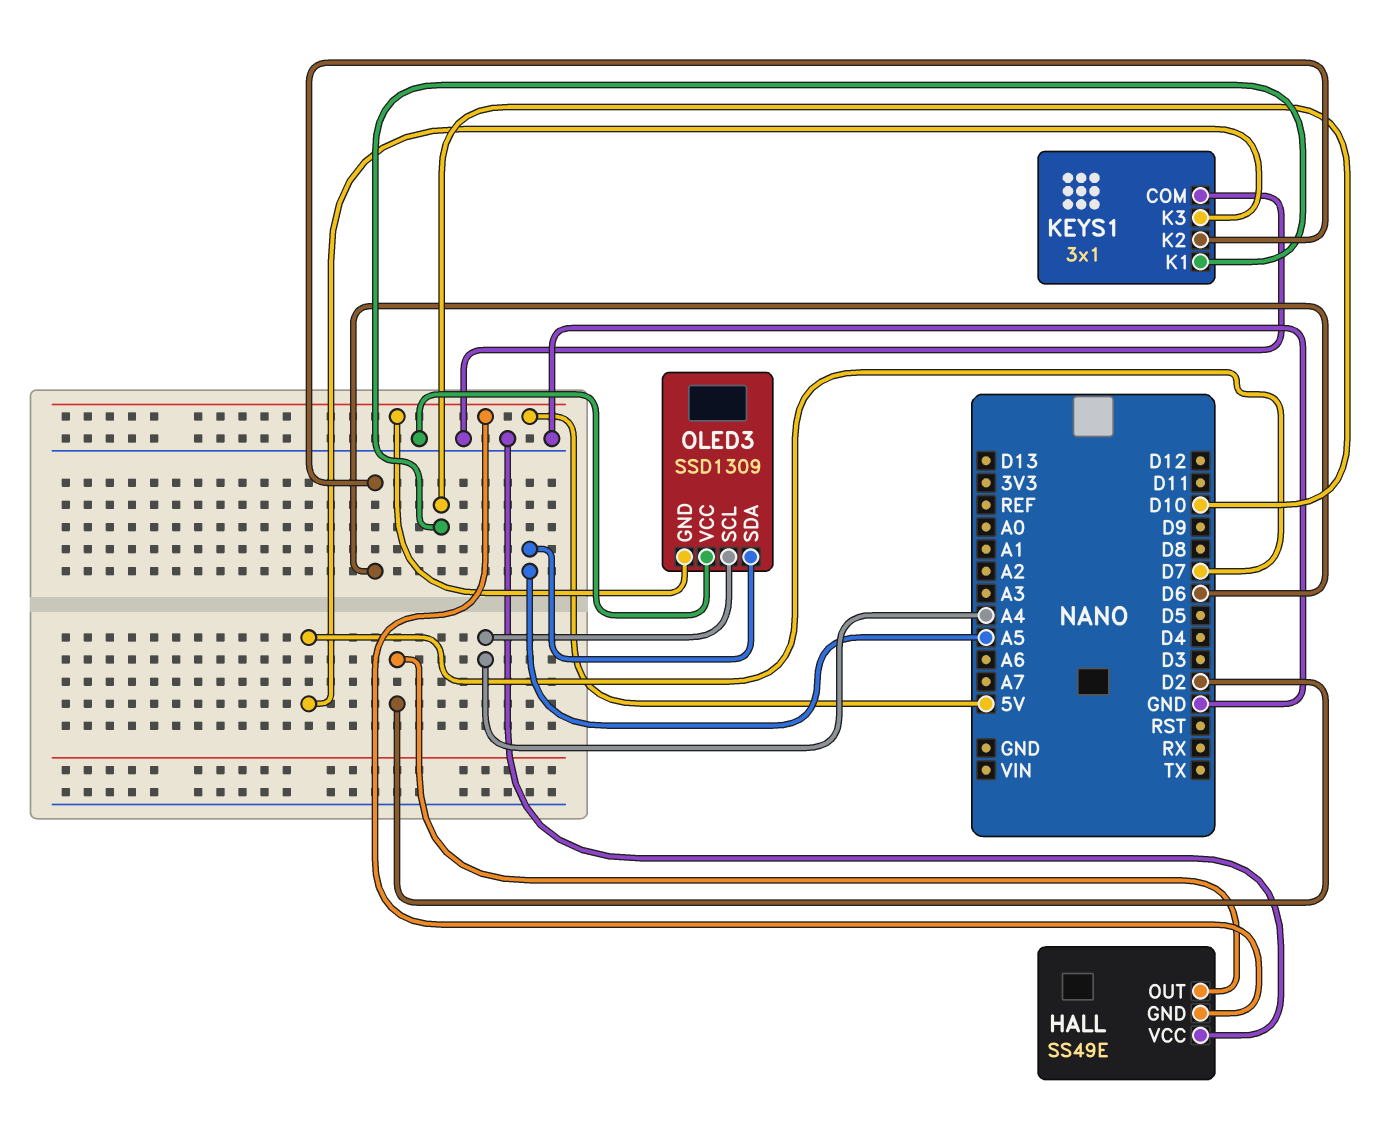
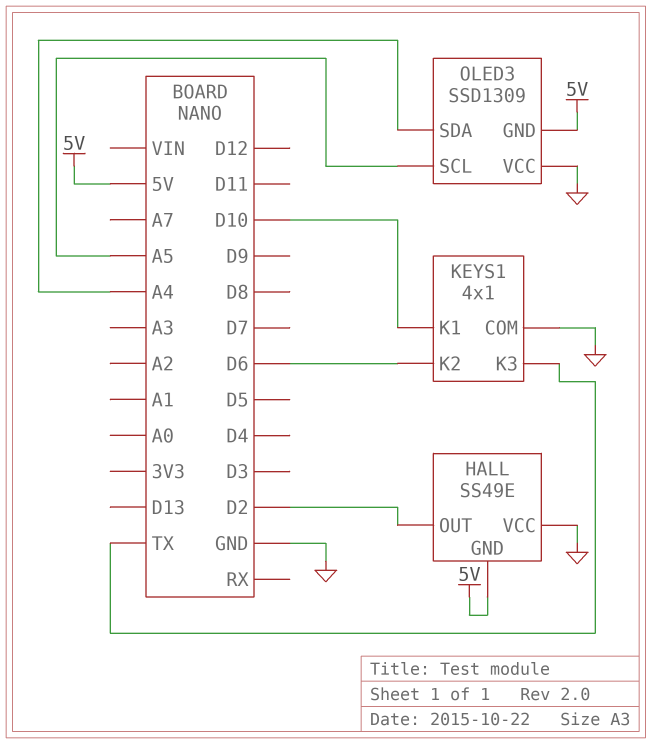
KEYS1: 3x1 -> 4x1
KEYS1 pin K3: D7 -> TX
OLED3 pin SCL: A4 -> A5
OLED3 pin SDA: A5 -> A4

